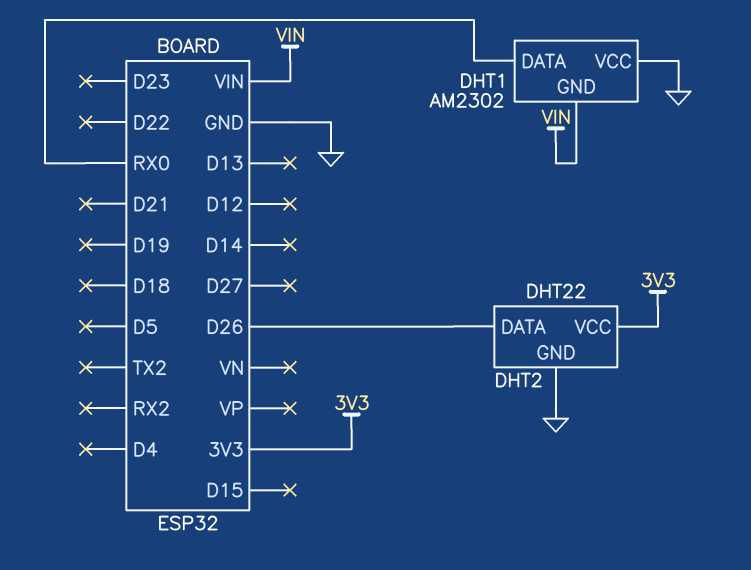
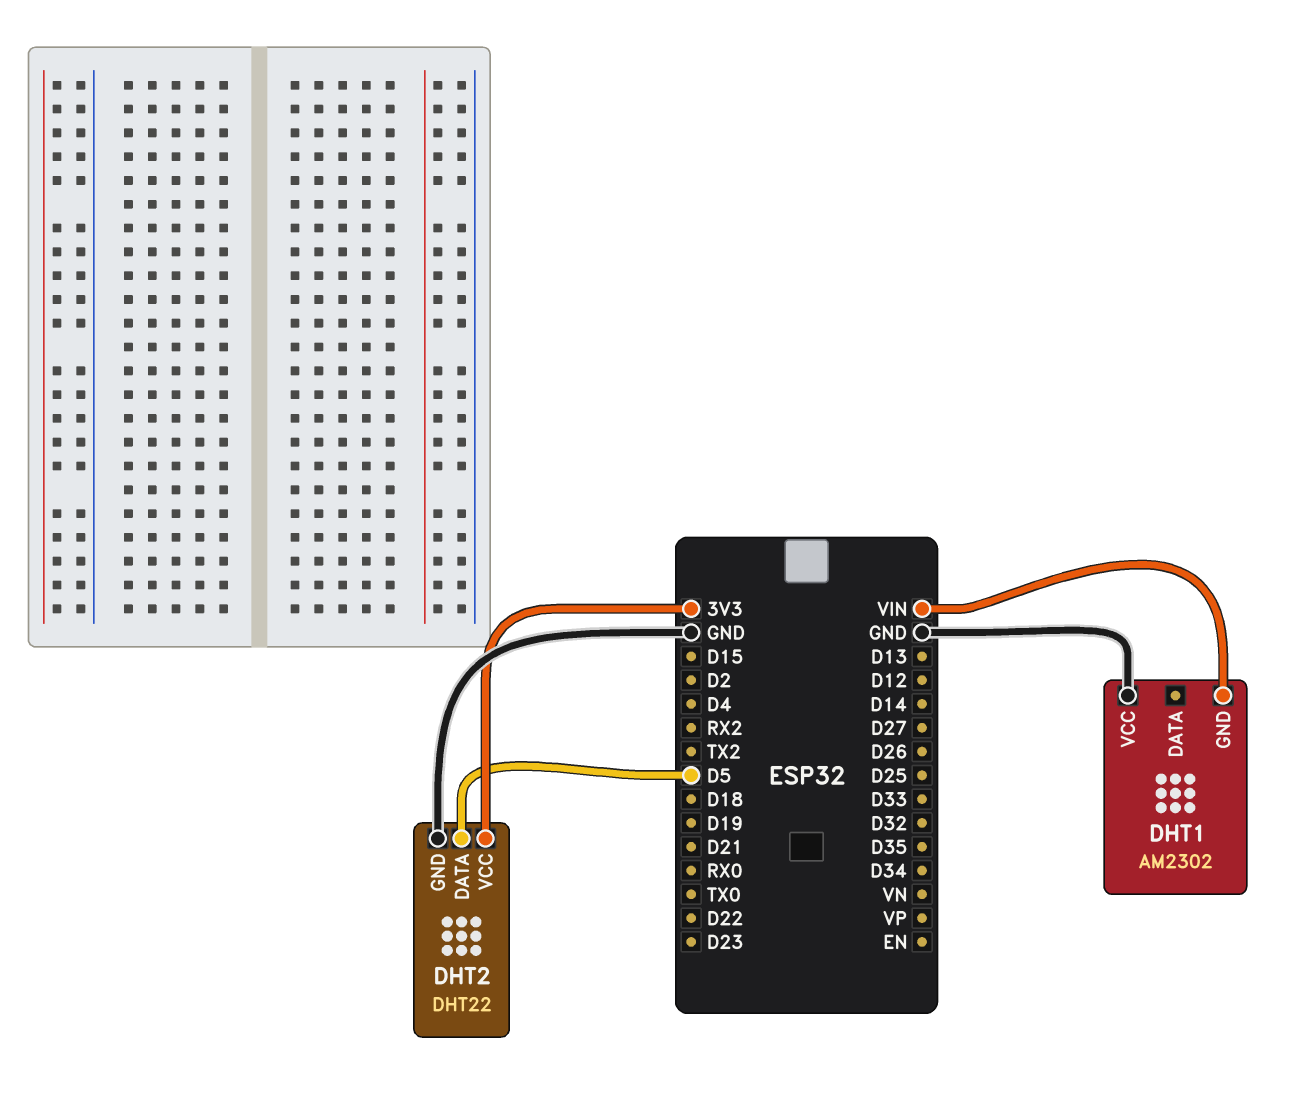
DHT1 pin DATA: RX0 -> none
DHT2 pin DATA: D26 -> D5

